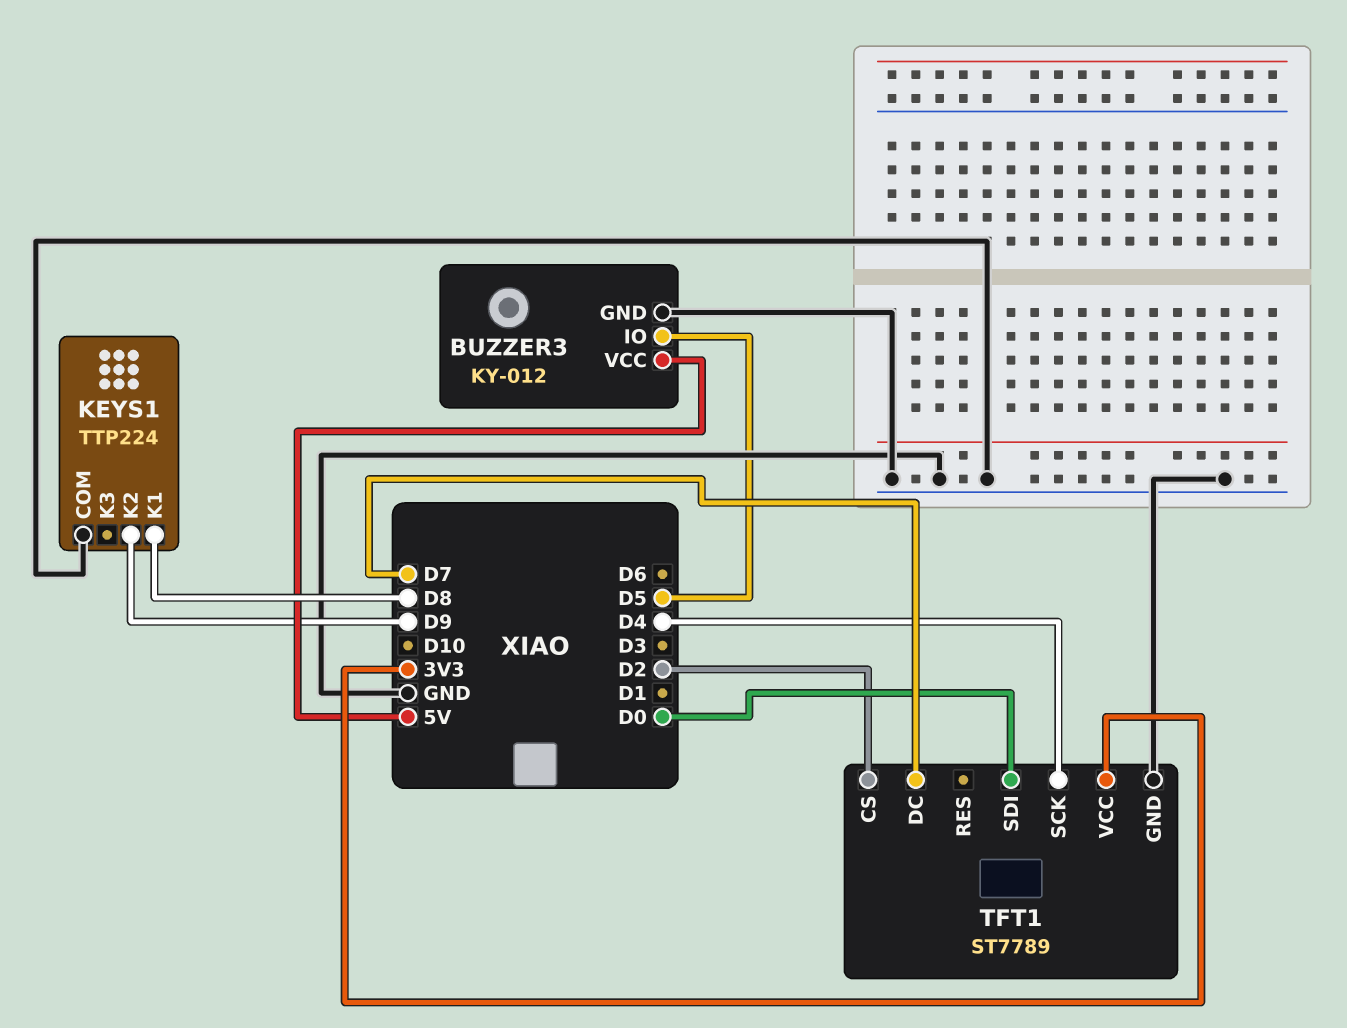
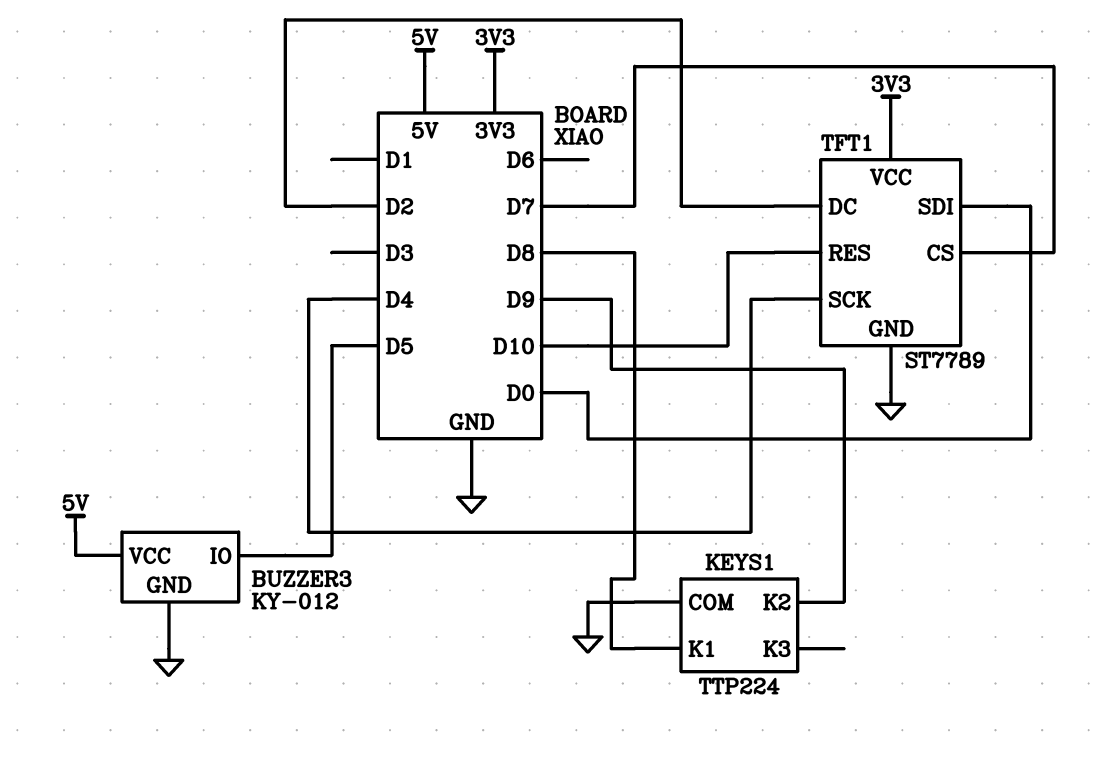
TFT1 pin CS: D2 -> D7
TFT1 pin DC: D7 -> D2
TFT1 pin RES: none -> D10

